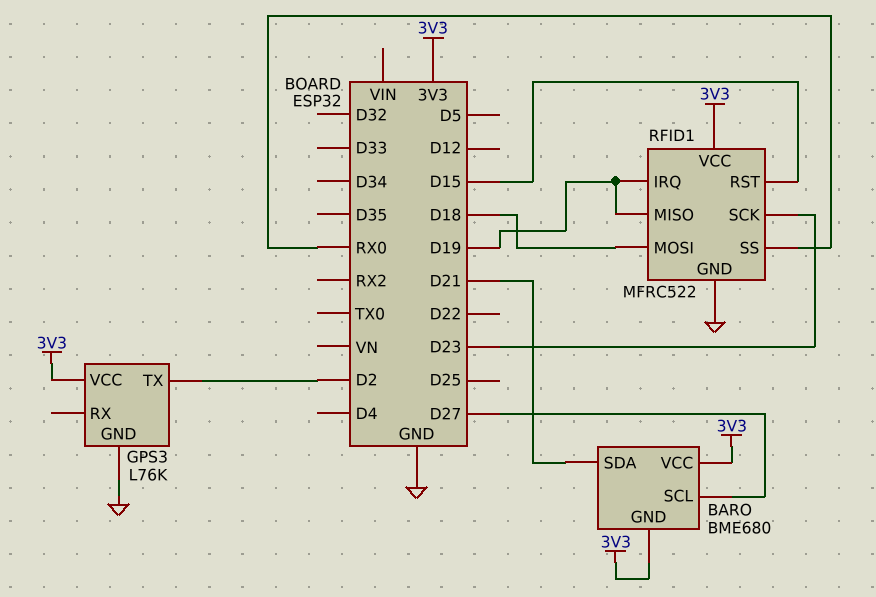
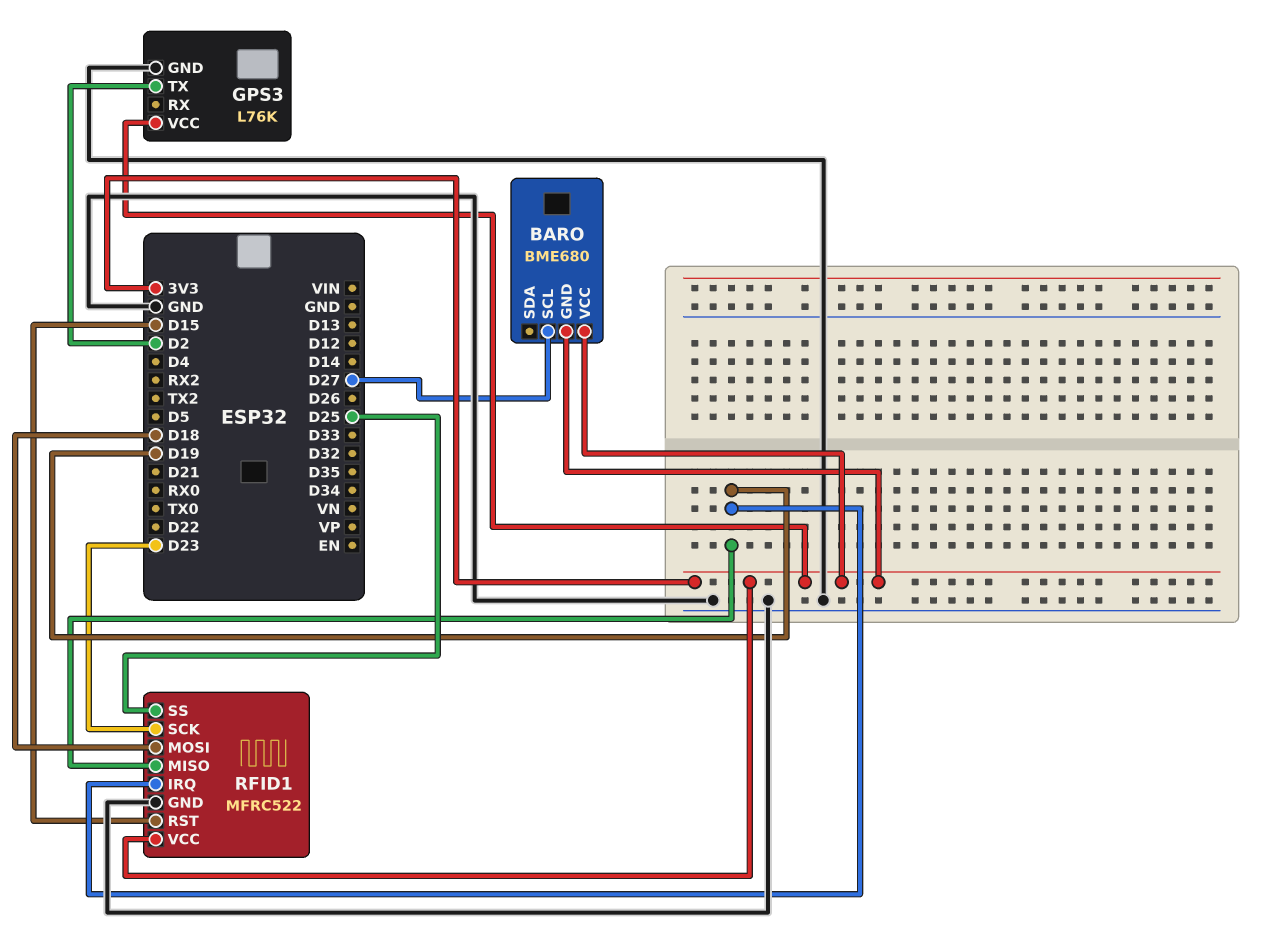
BARO pin SDA: D21 -> none
RFID1 pin SS: RX0 -> D25

